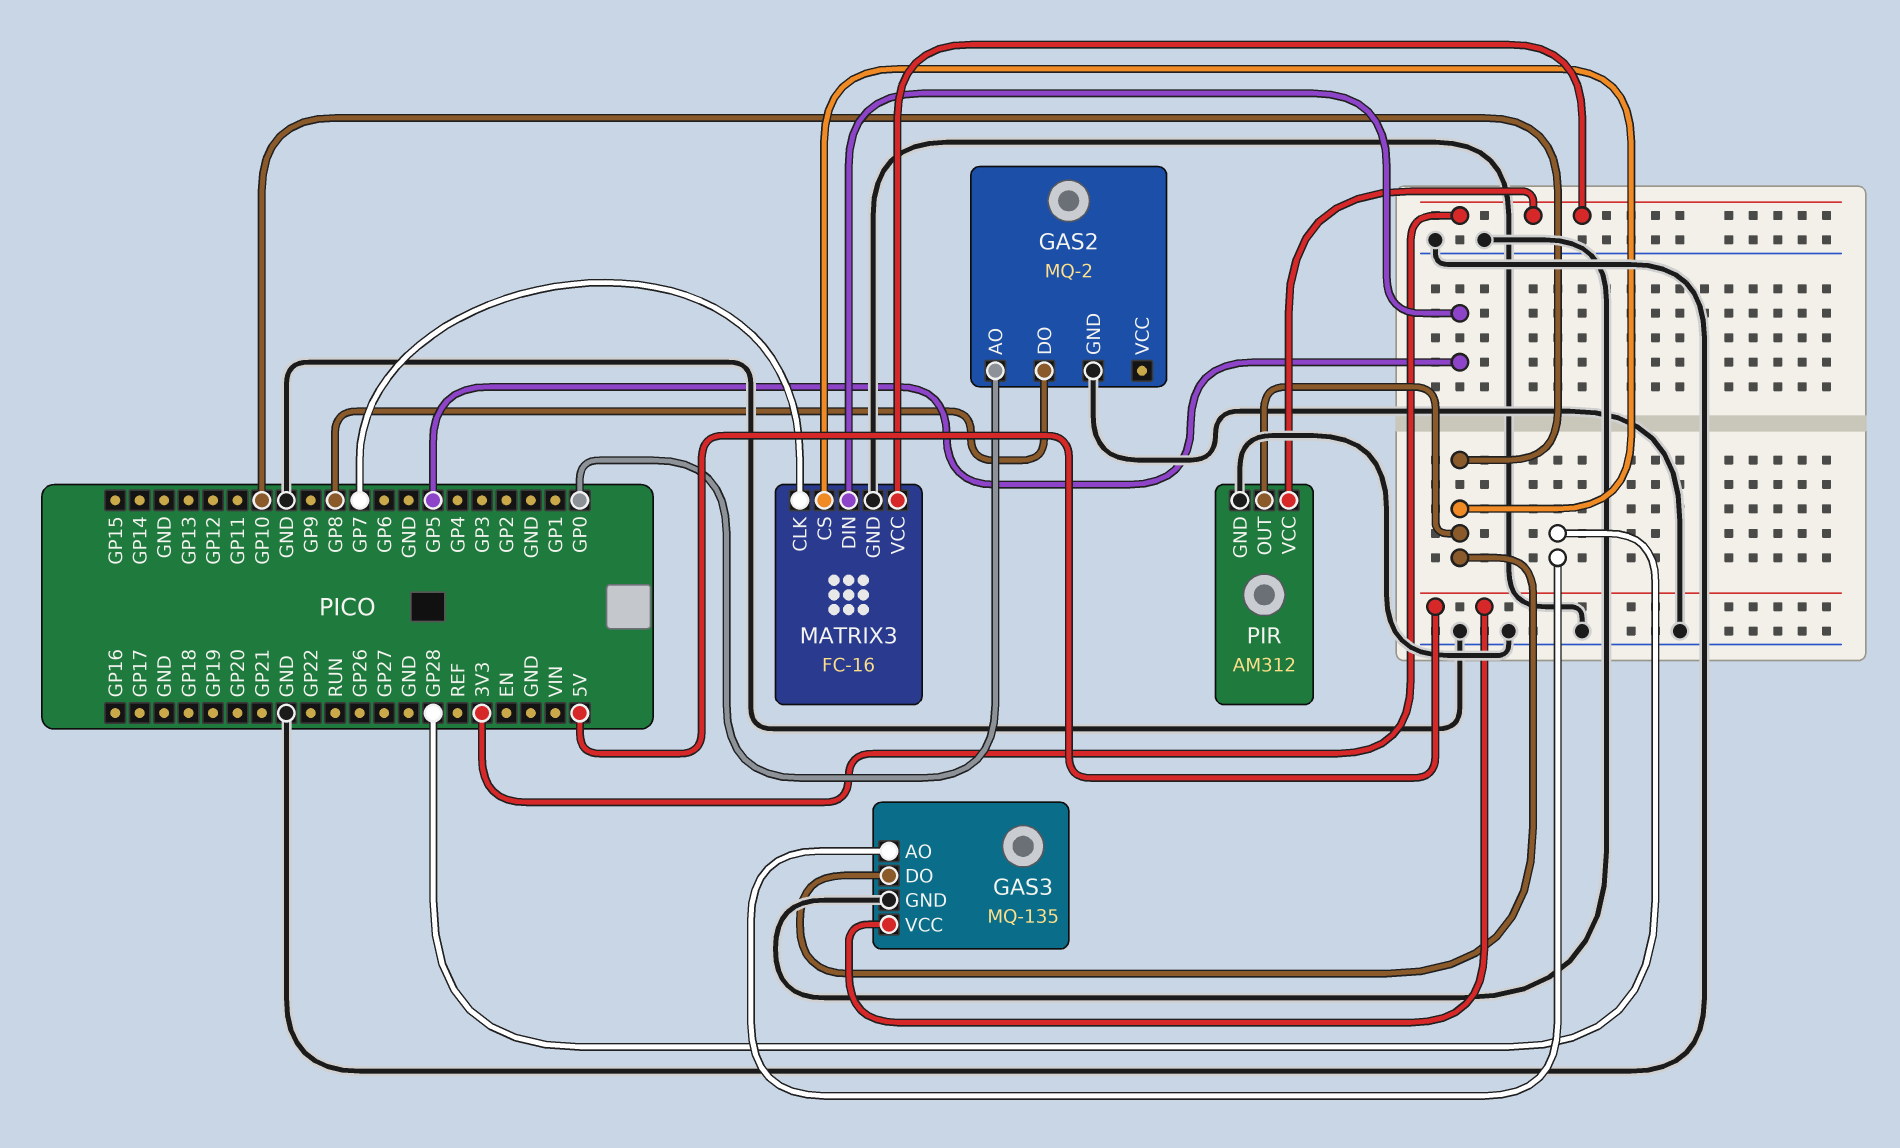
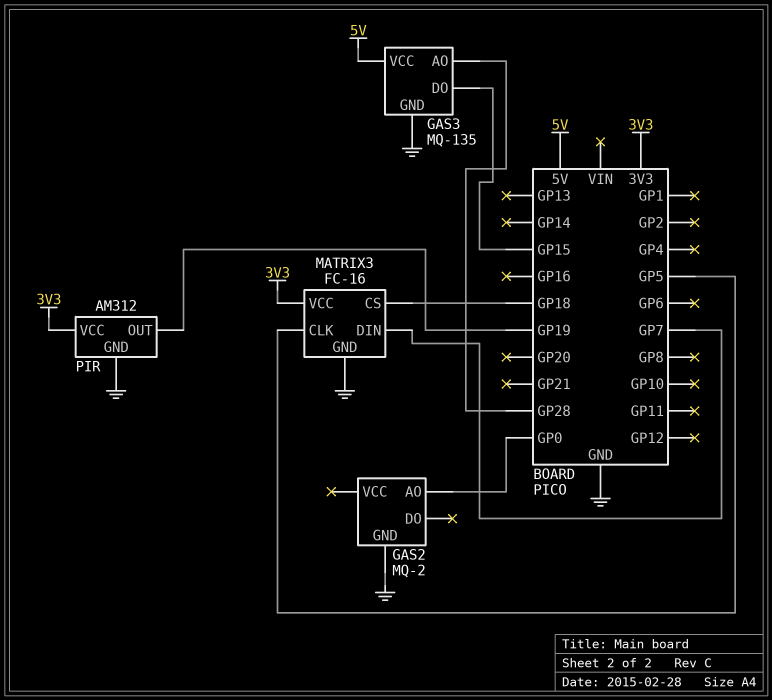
GAS2 pin DO: GP8 -> none
GAS3 pin DO: GP10 -> GP15
MATRIX3 pin CLK: GP7 -> GP5
MATRIX3 pin CS: GP10 -> GP18
MATRIX3 pin DIN: GP5 -> GP7
PIR pin OUT: GP10 -> GP19

